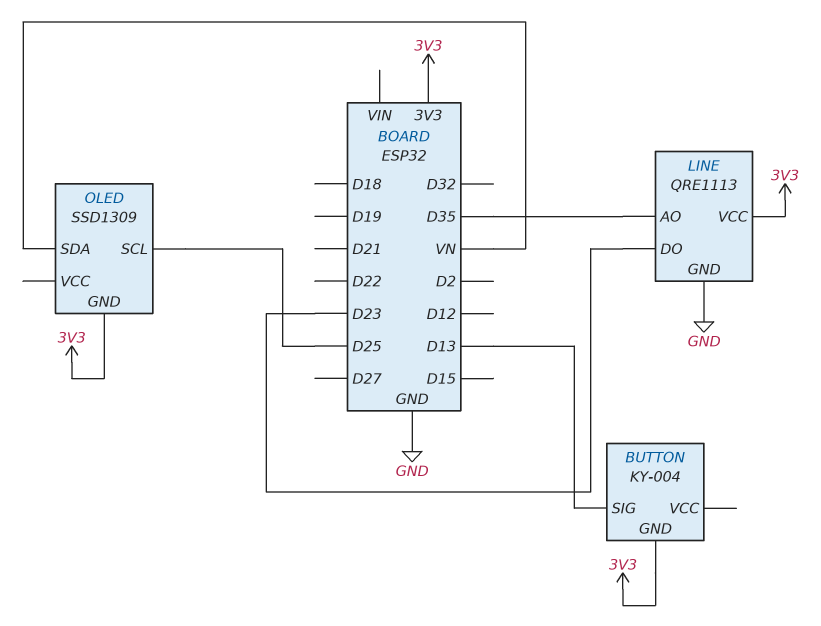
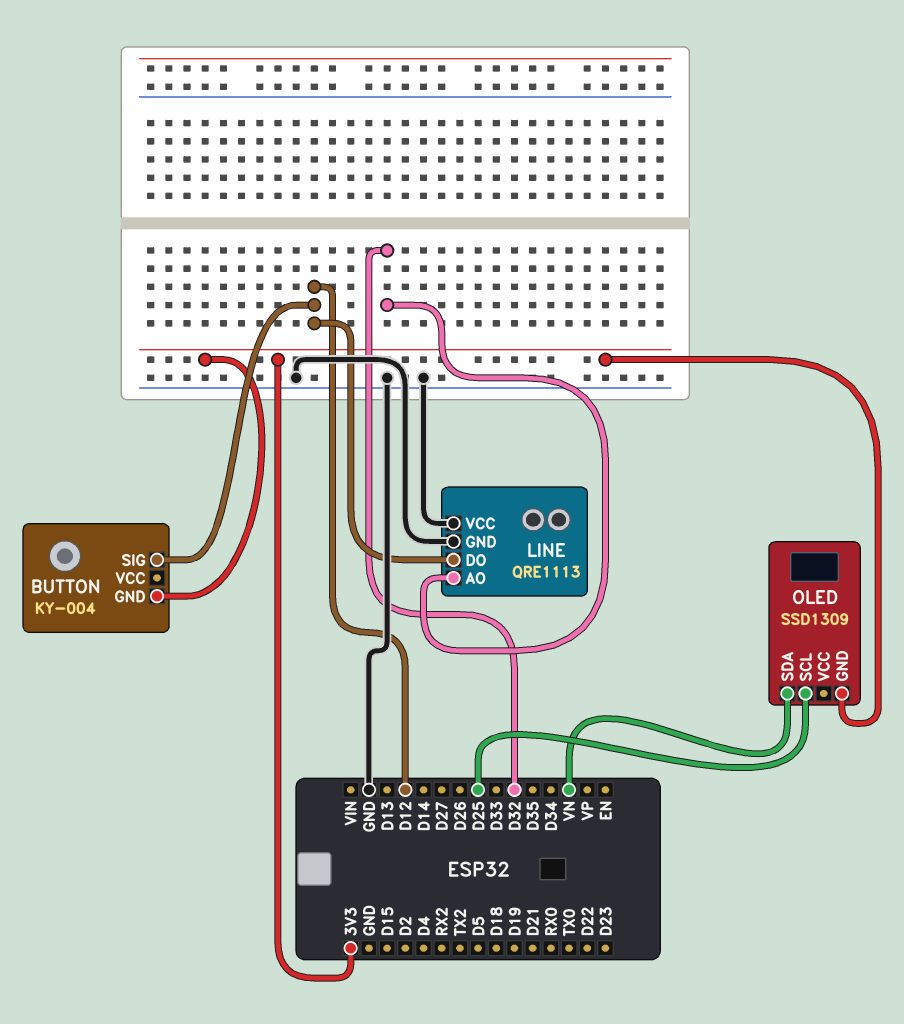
BUTTON pin SIG: D13 -> D12
LINE pin AO: D35 -> D32
LINE pin DO: D23 -> D12
LINE pin VCC: 3V3 -> GND

